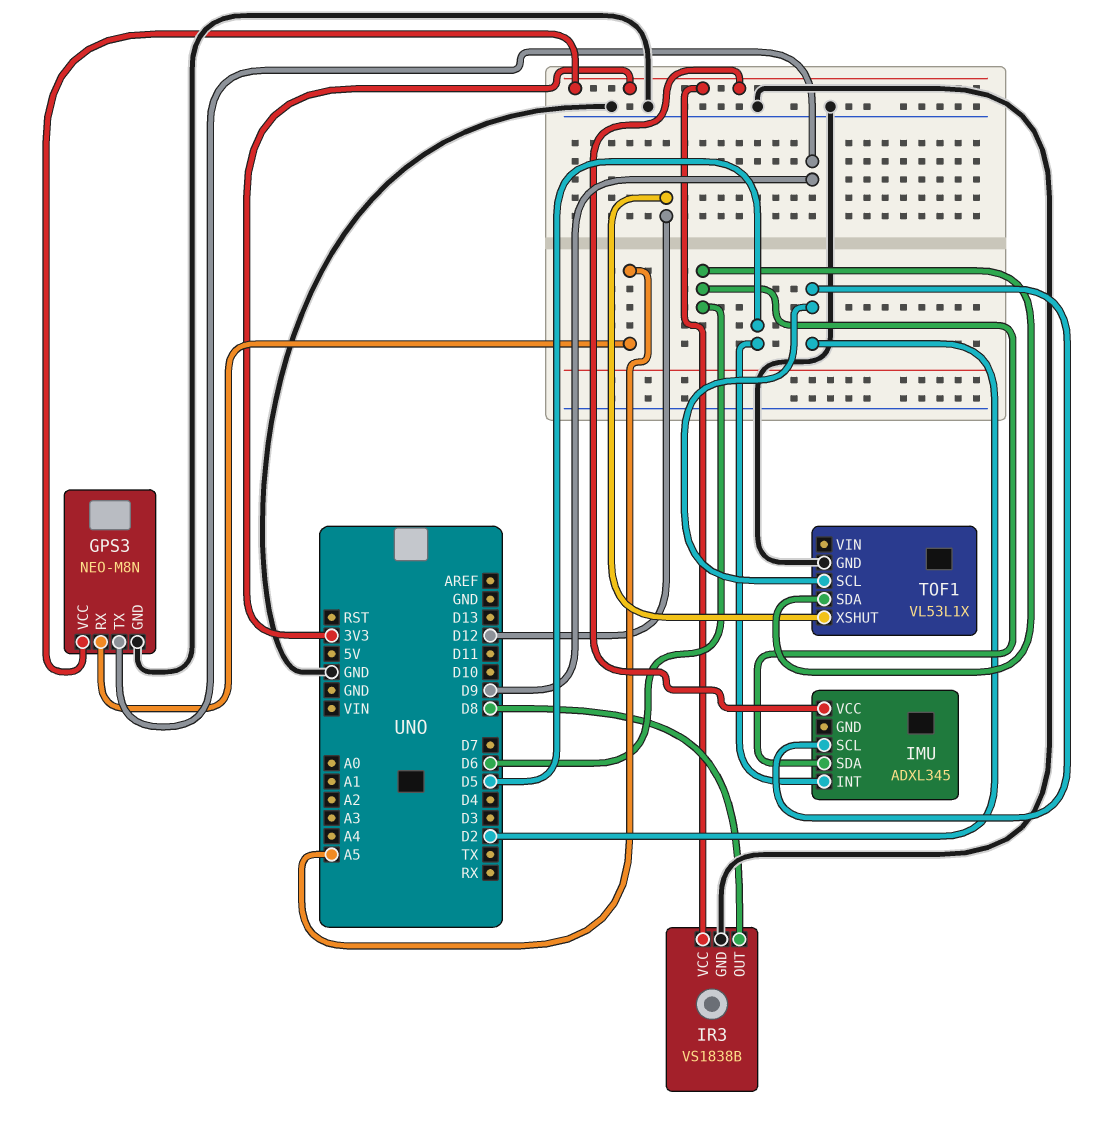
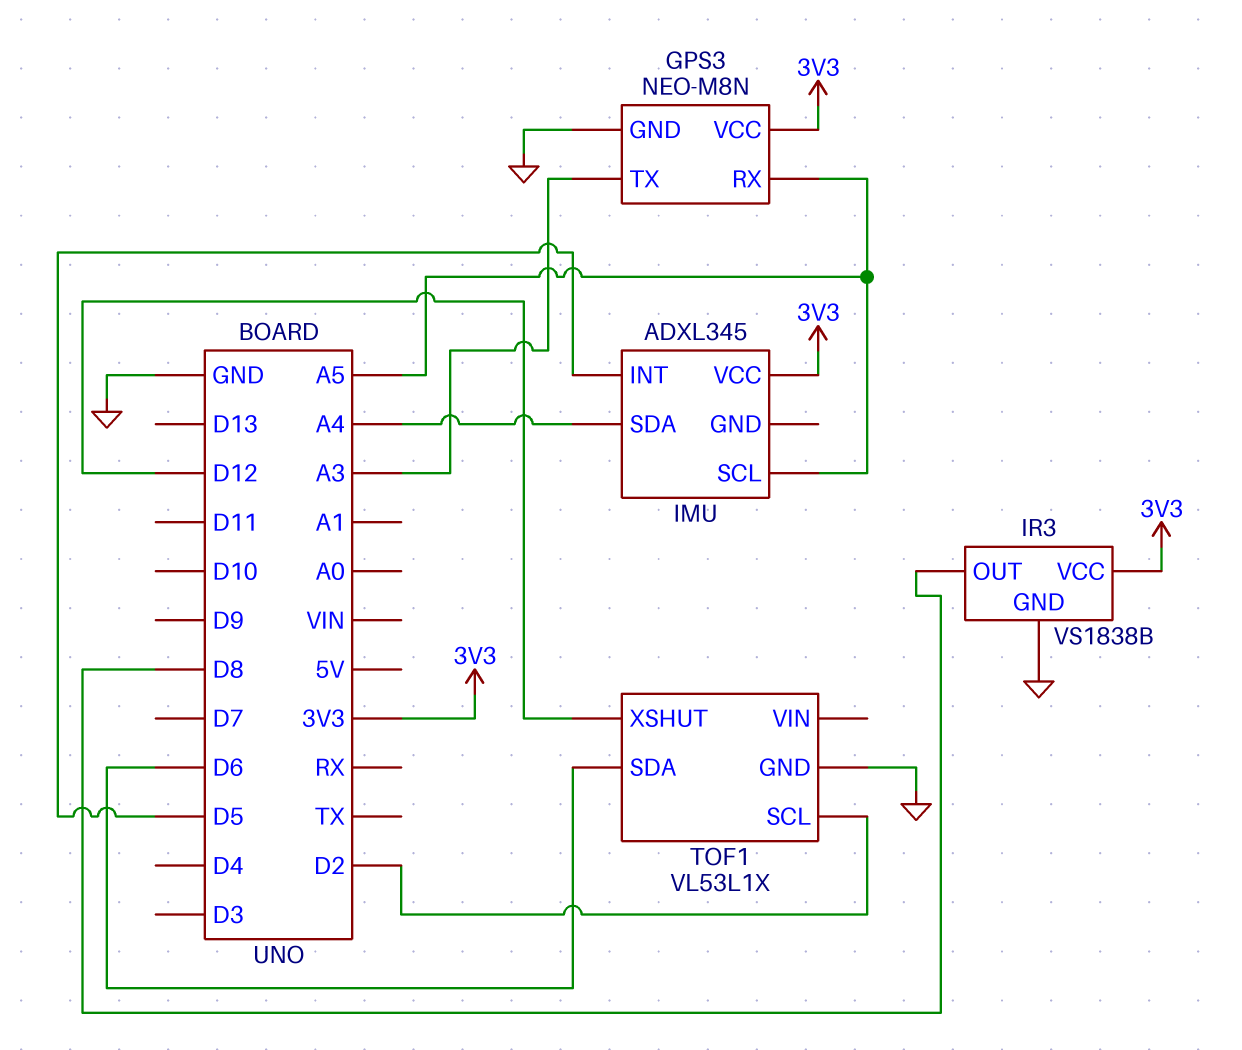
GPS3 pin TX: D9 -> A3
IMU pin SCL: D2 -> A5
IMU pin SDA: D6 -> A4

